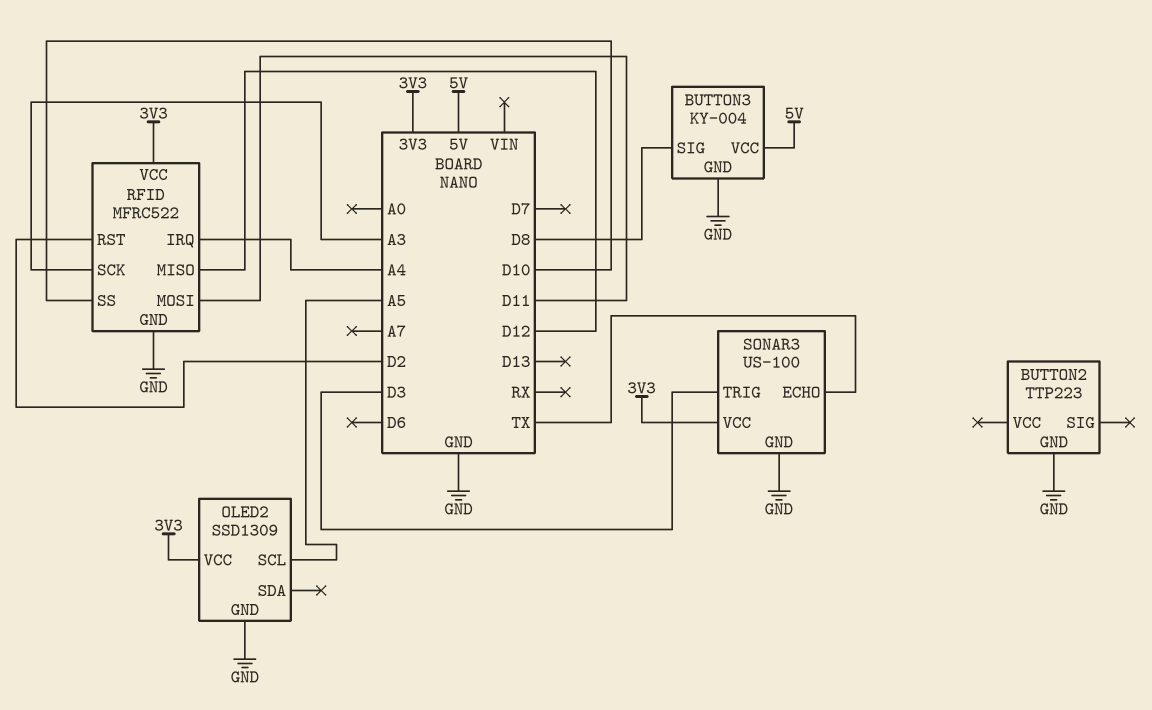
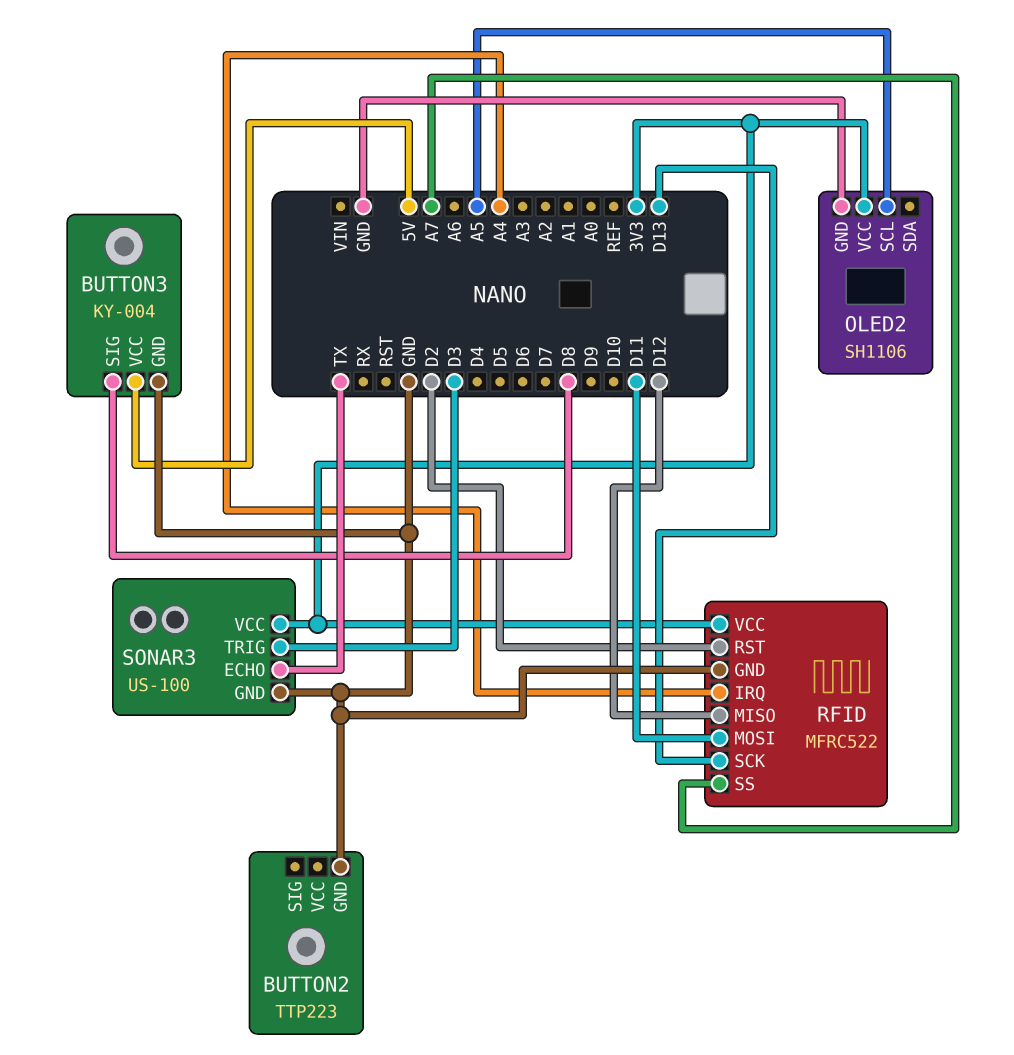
OLED2: SSD1309 -> SH1106
RFID pin SCK: A3 -> D13
RFID pin SS: D10 -> A7

